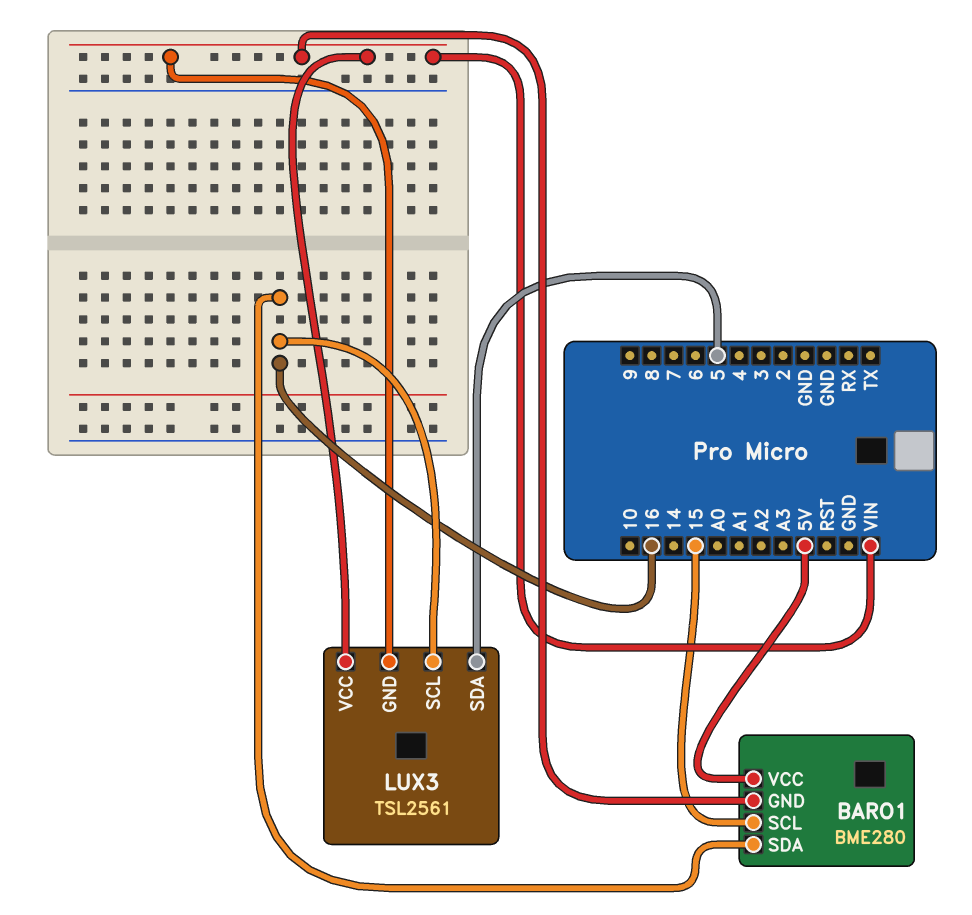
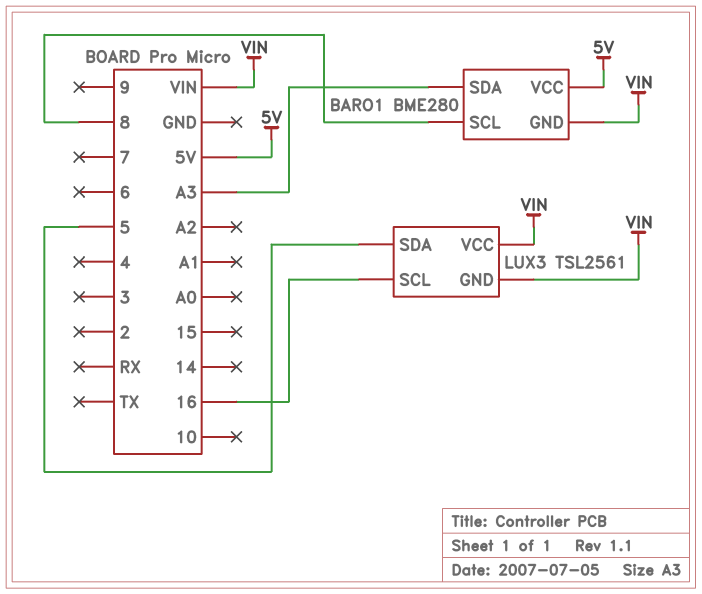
BARO1 pin SCL: 15 -> 8
BARO1 pin SDA: 16 -> A3

